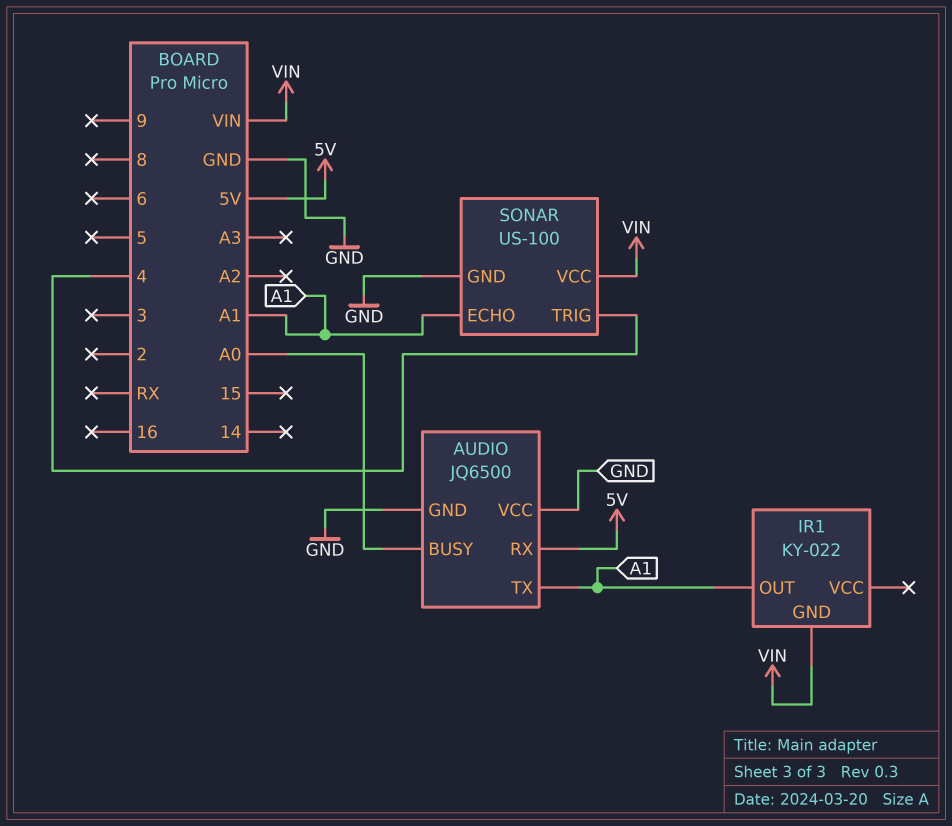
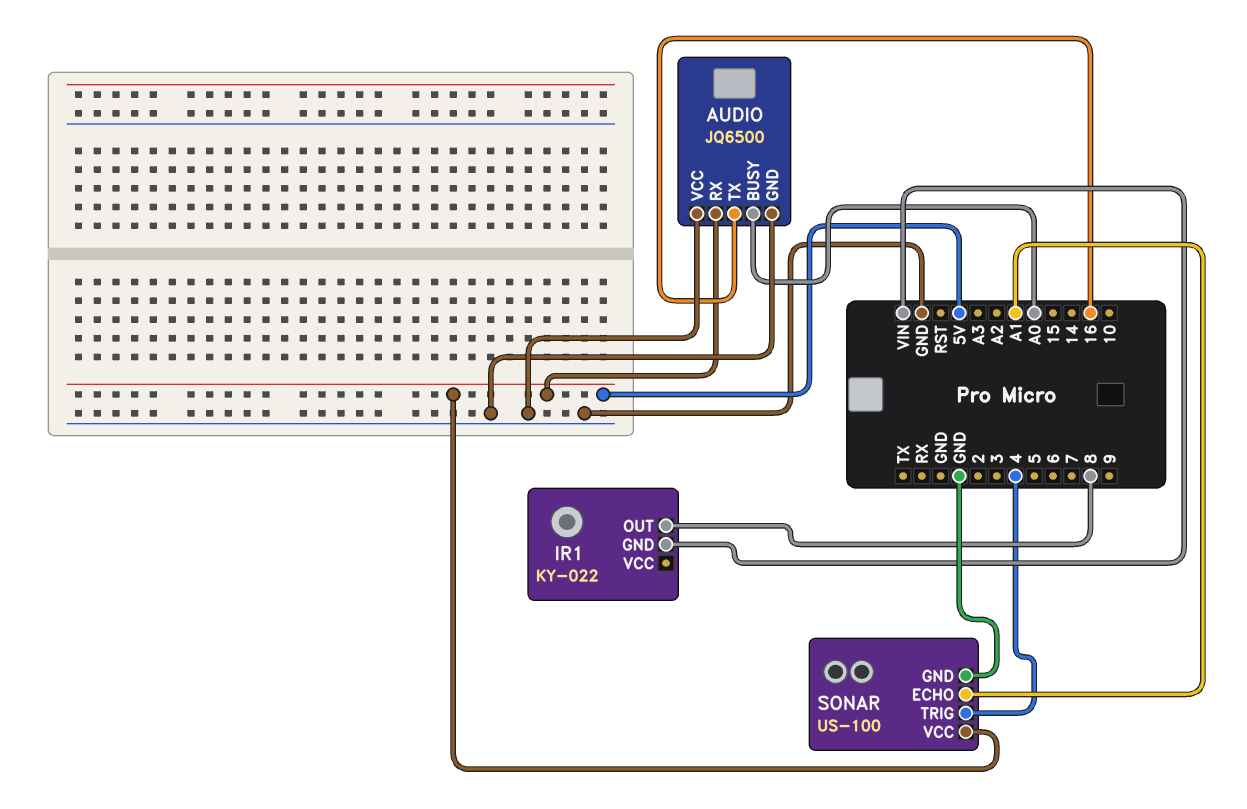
AUDIO pin TX: A1 -> 16
IR1 pin OUT: A1 -> 8
SONAR pin VCC: VIN -> 5V

